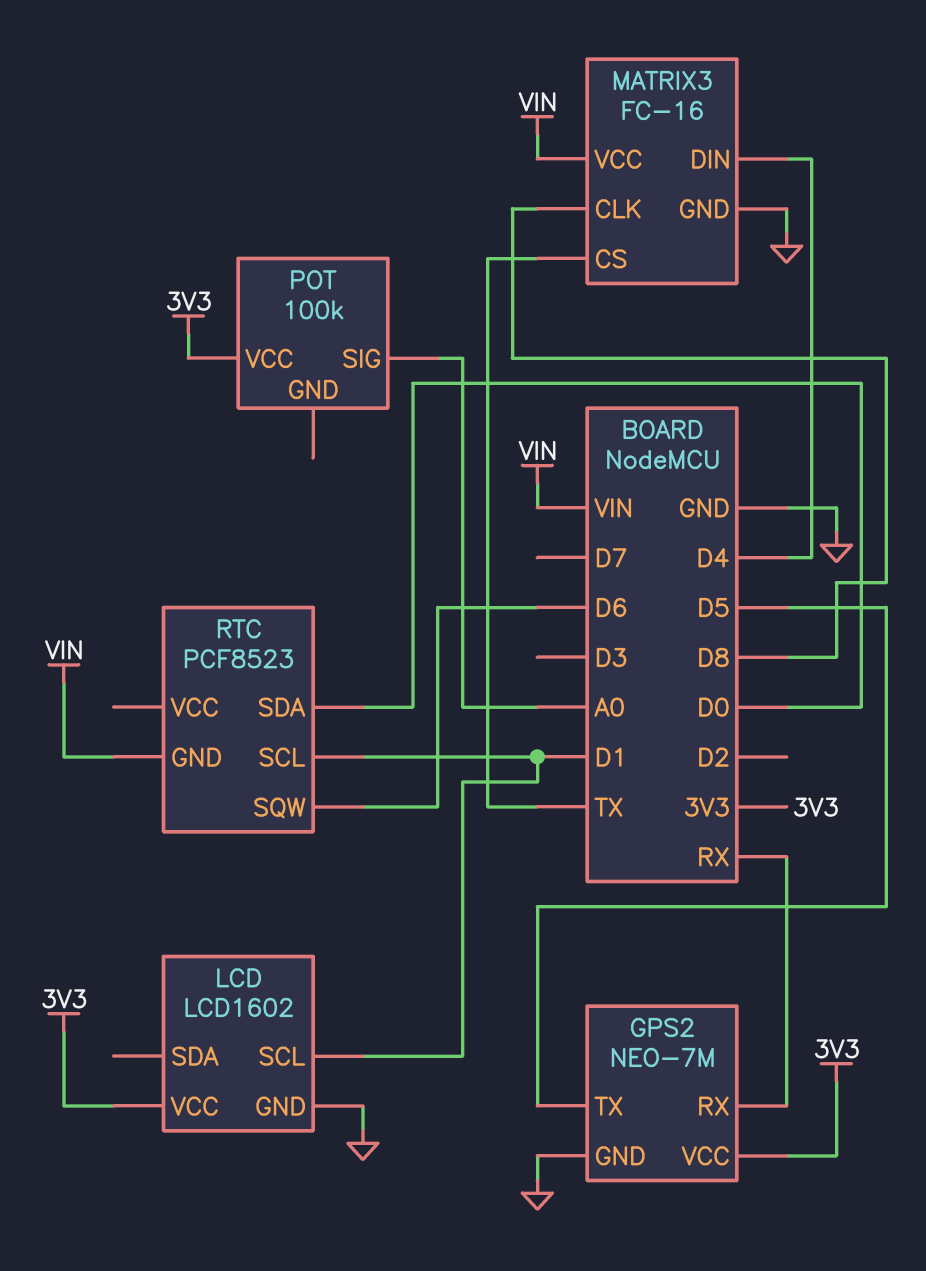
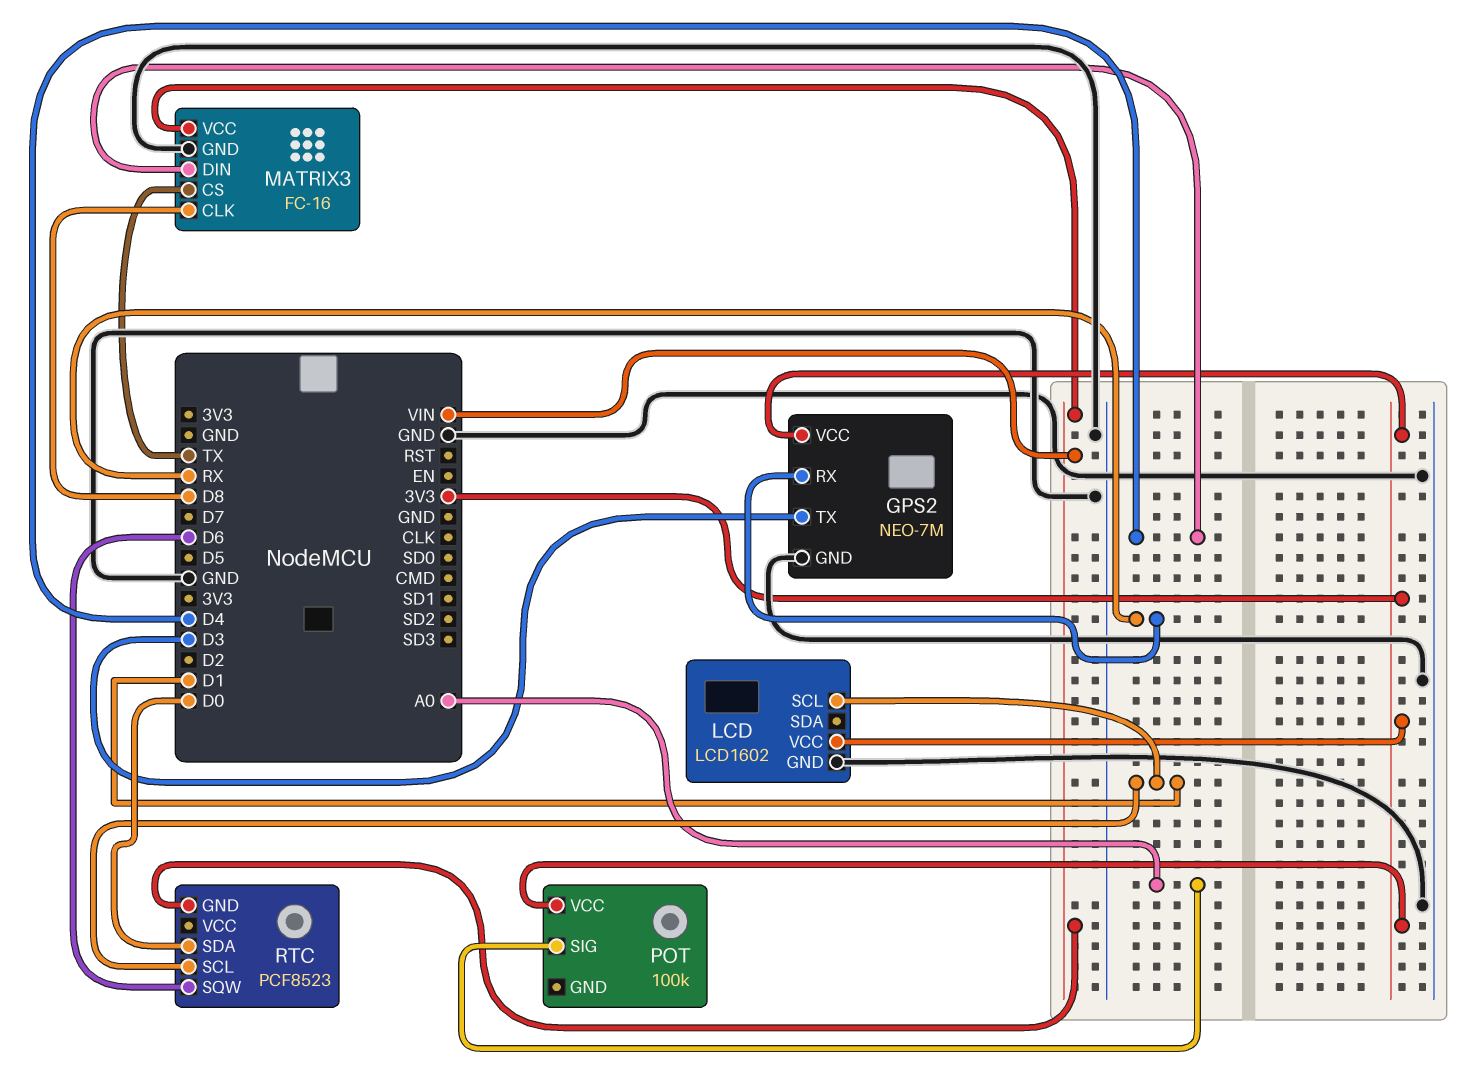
GPS2 pin TX: D5 -> D3

